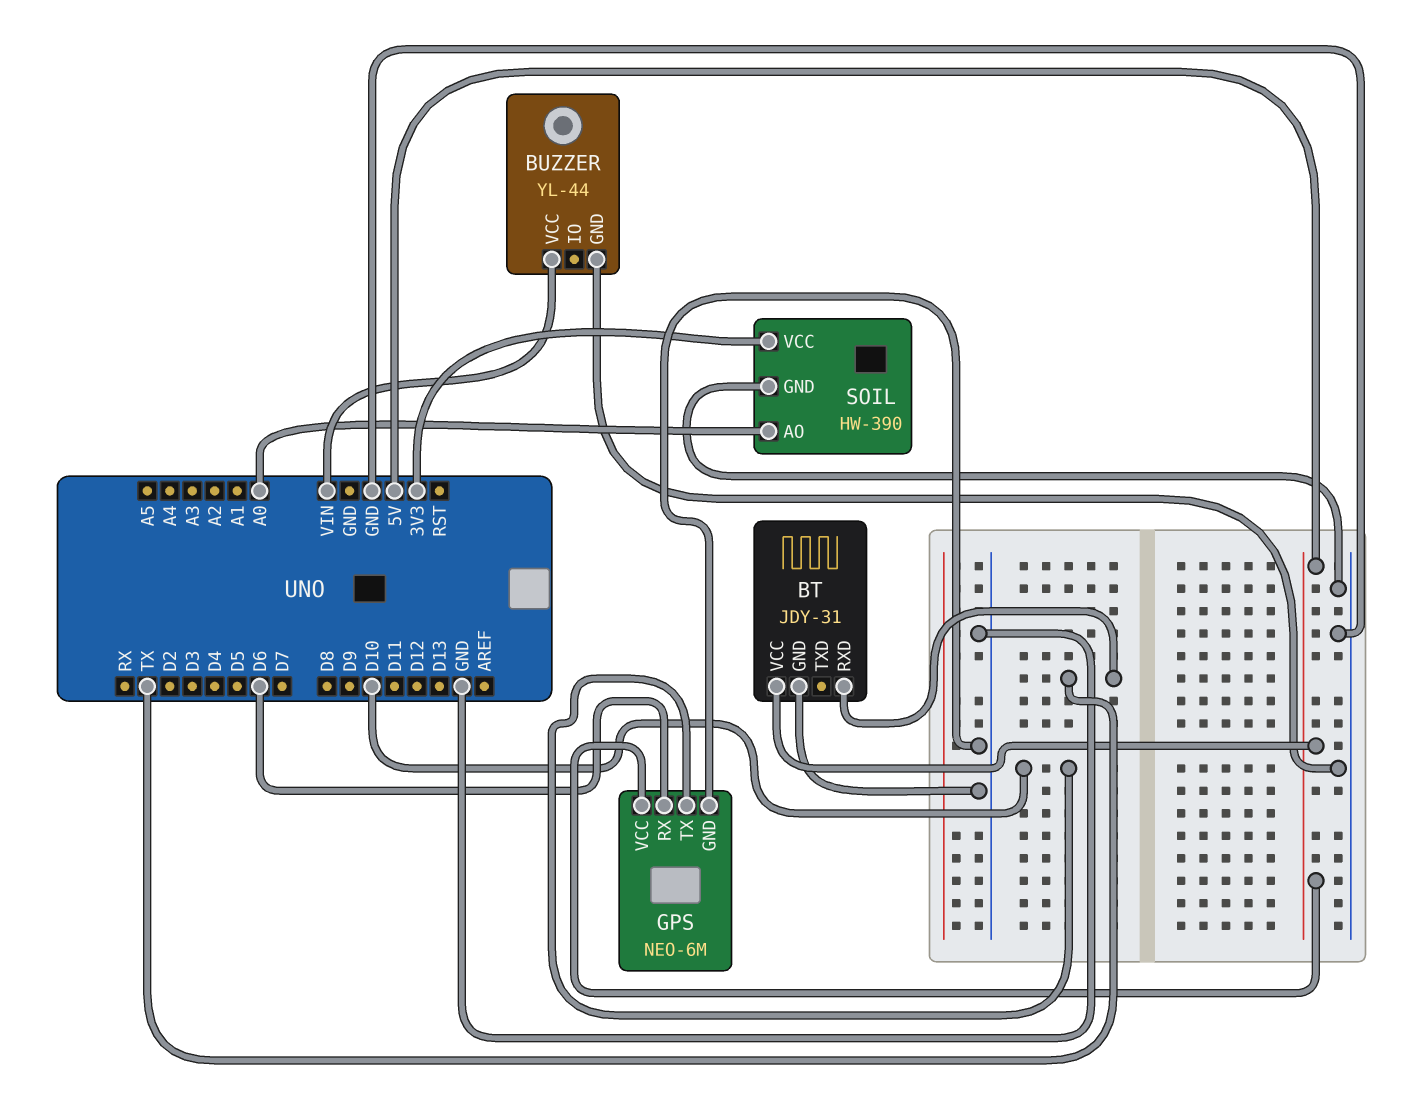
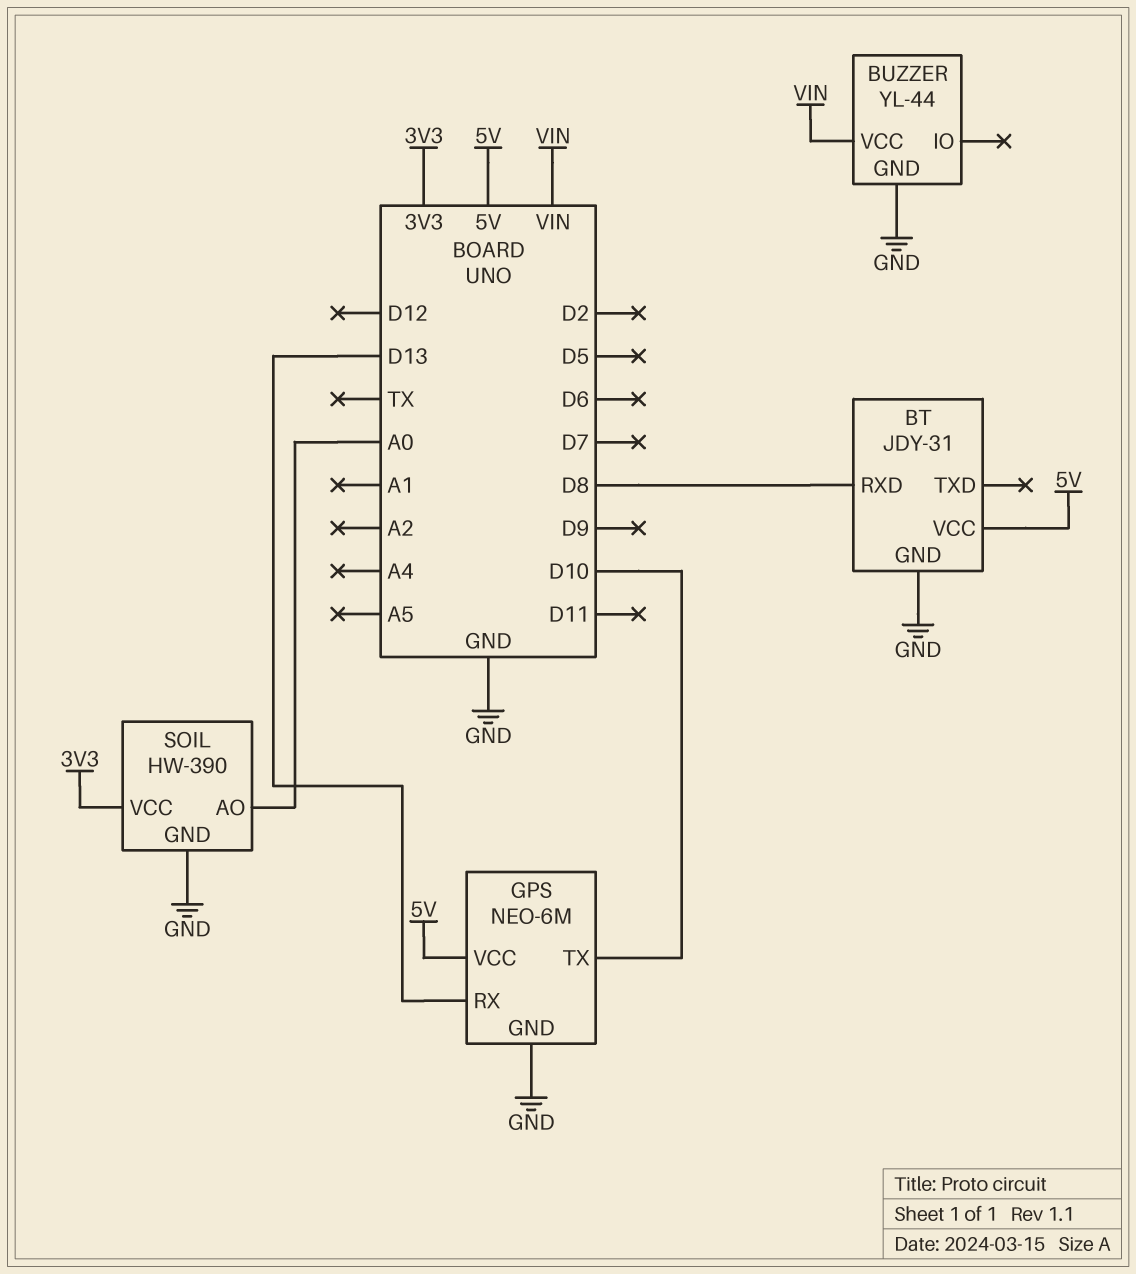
BT pin RXD: TX -> D8
GPS pin RX: D6 -> D13

